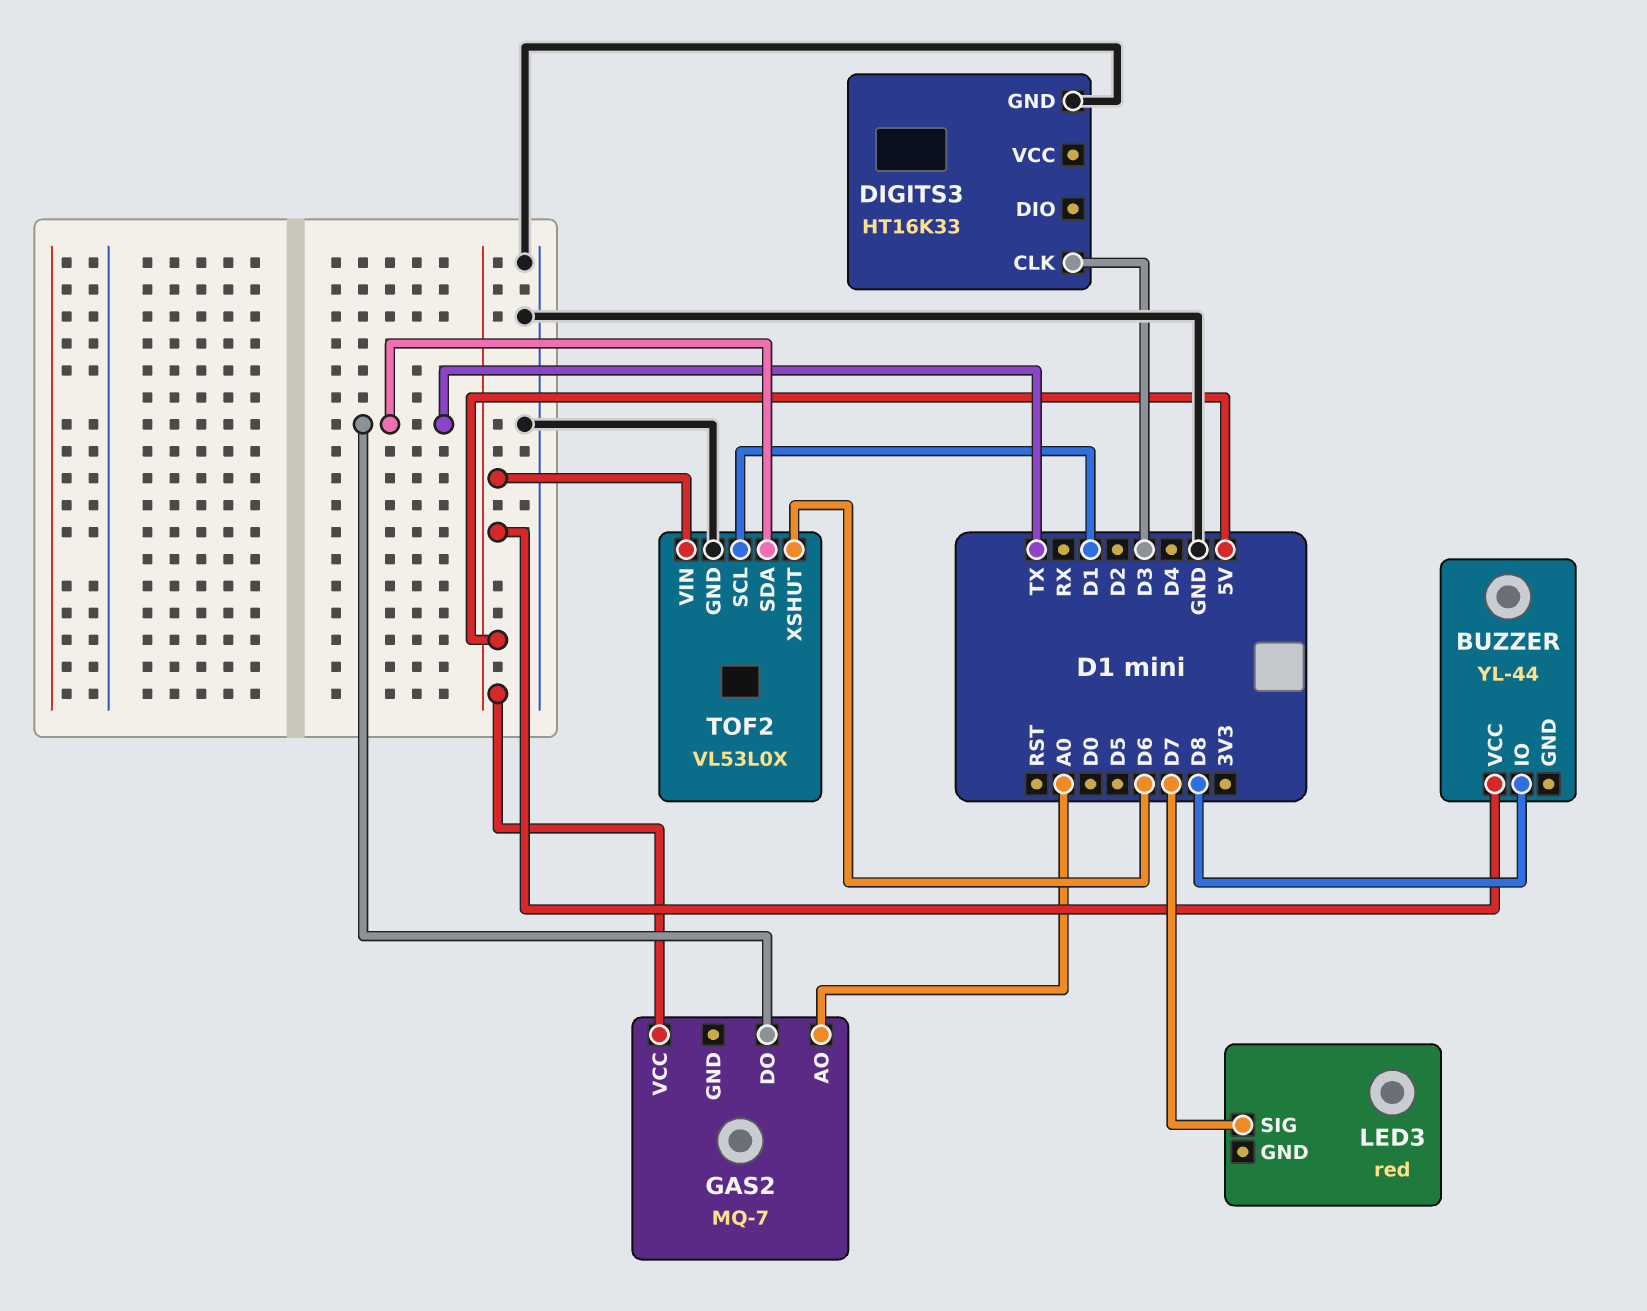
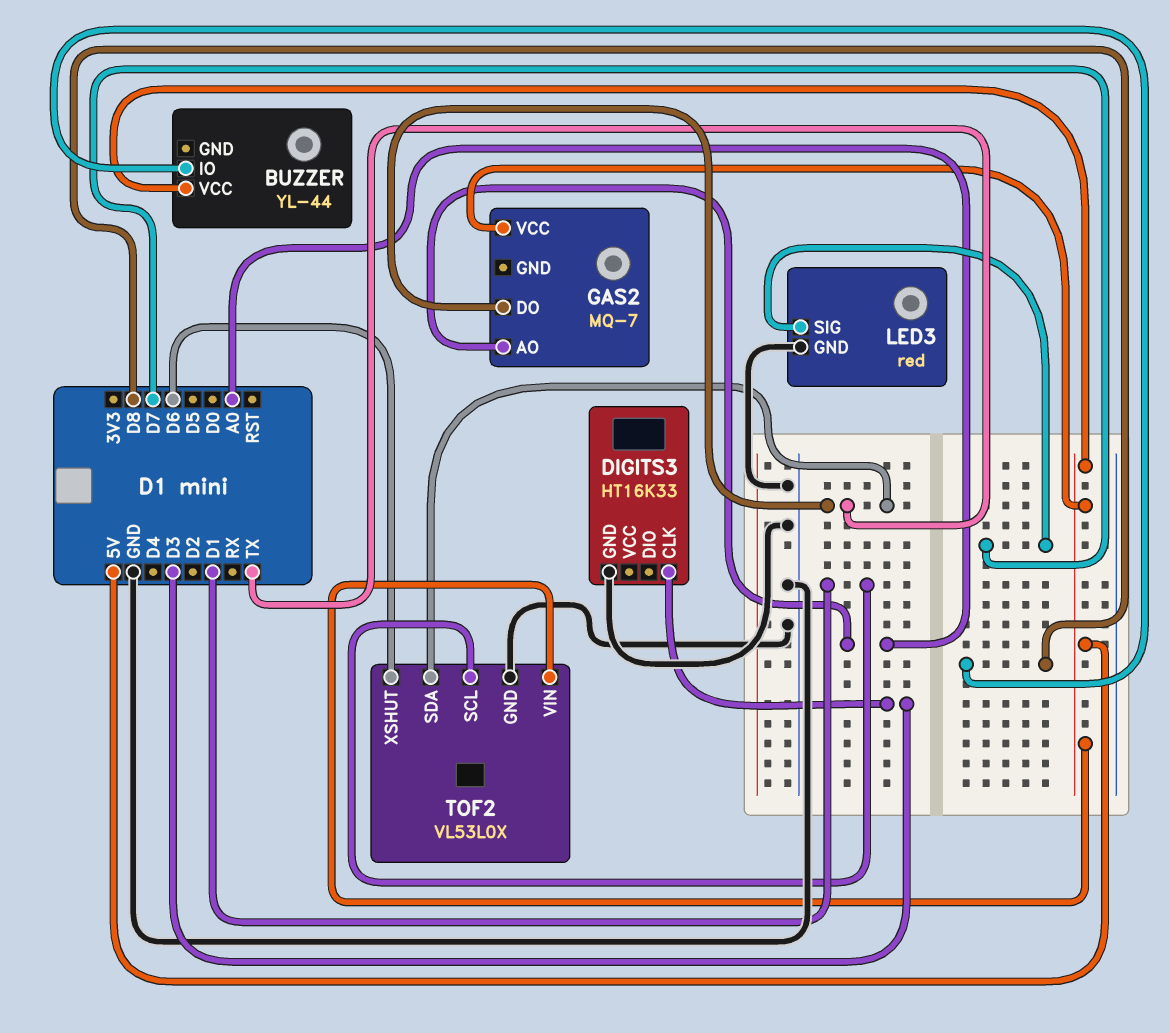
LED3 pin GND: none -> GND

